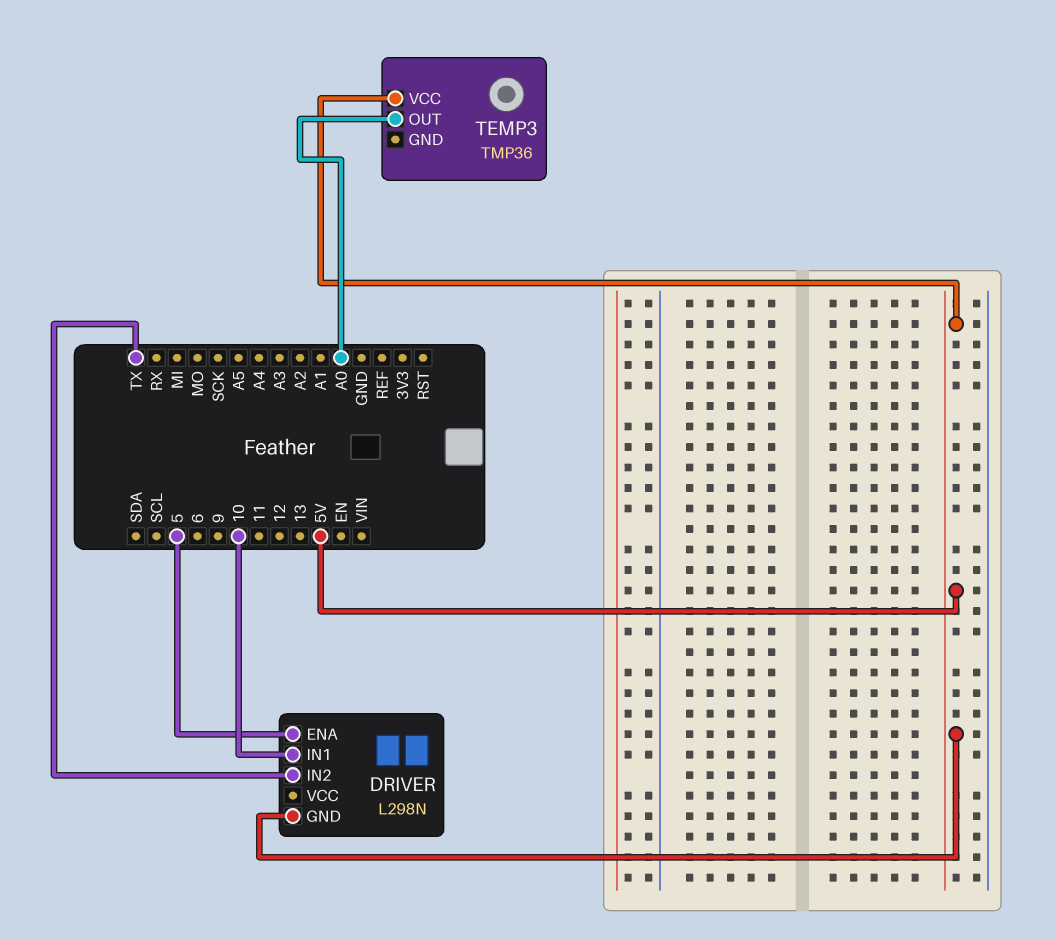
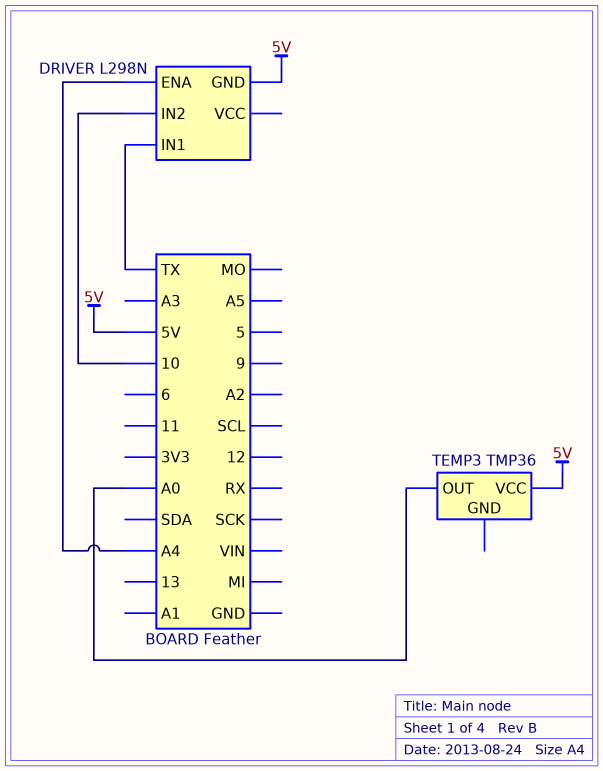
DRIVER pin ENA: 5 -> A4
DRIVER pin IN1: 10 -> TX
DRIVER pin IN2: TX -> 10

